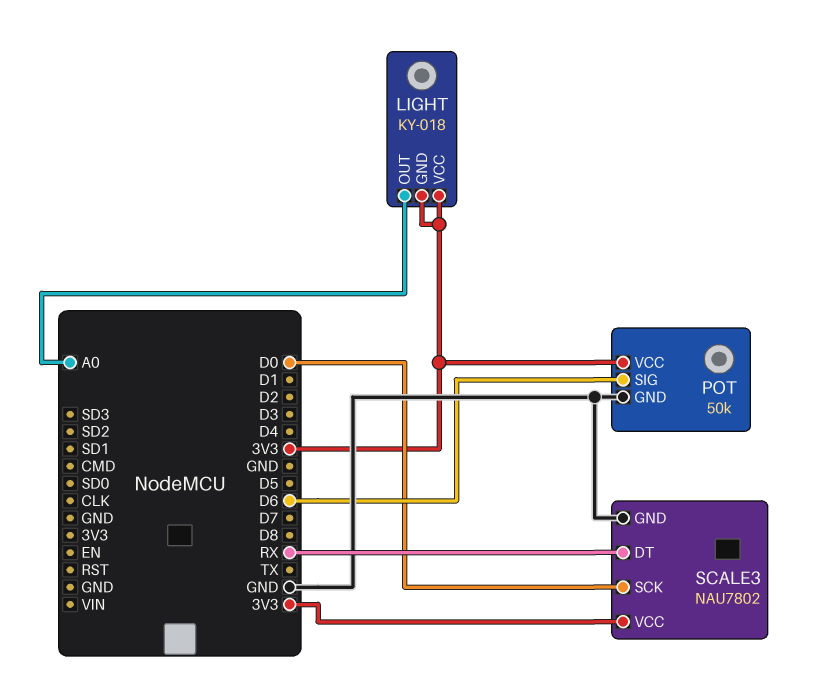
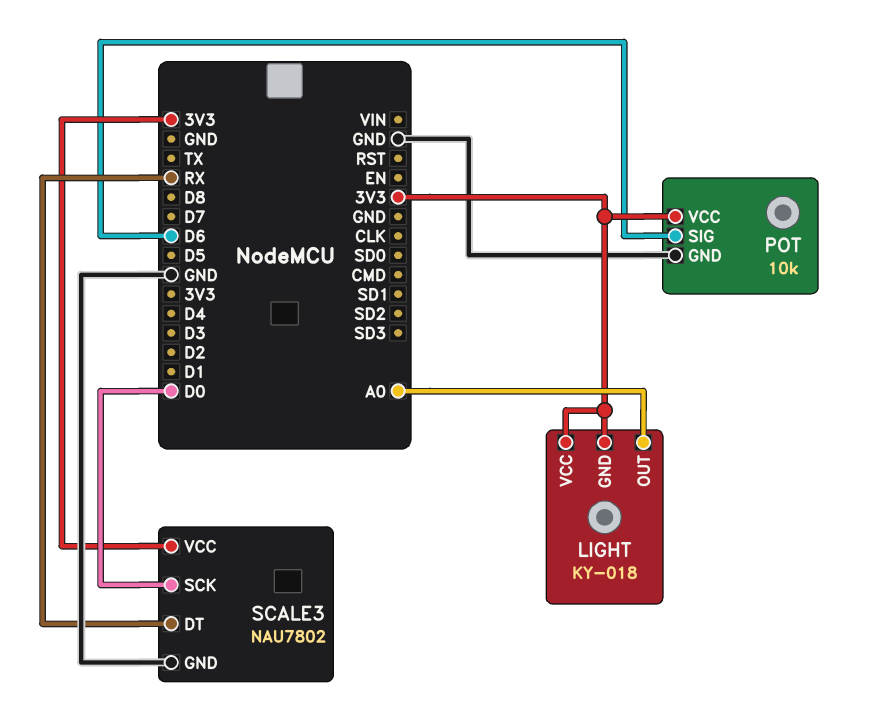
POT: 50k -> 10k

